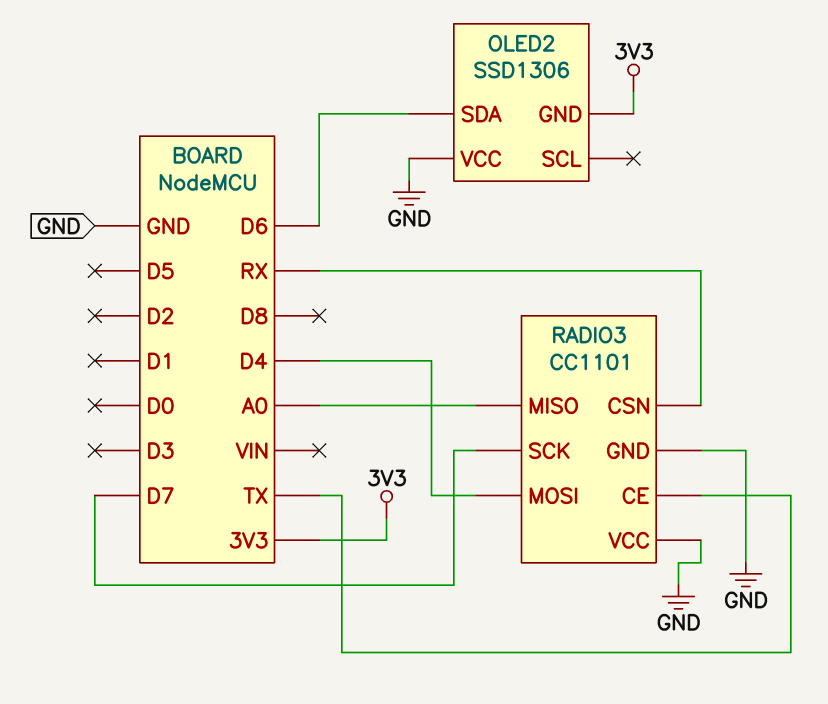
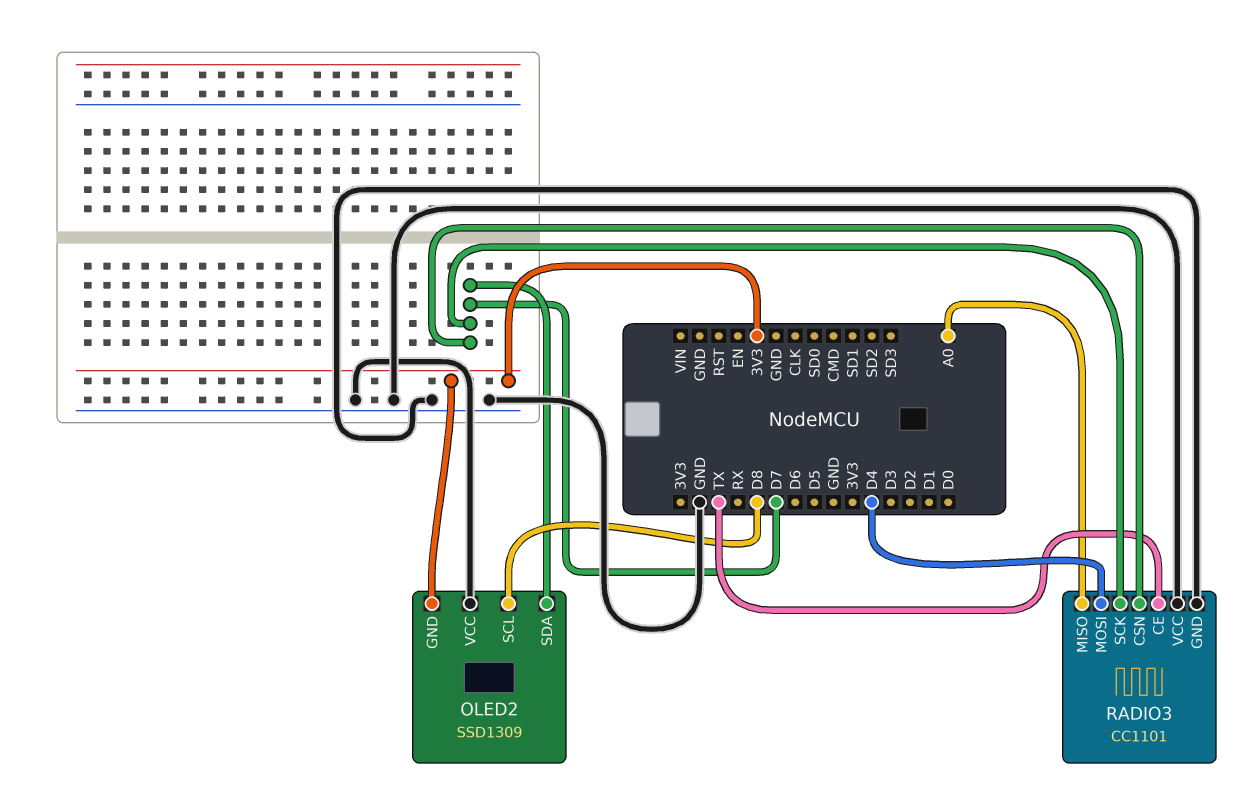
OLED2: SSD1306 -> SSD1309
OLED2 pin SCL: none -> D8
OLED2 pin SDA: D6 -> D7
RADIO3 pin CSN: RX -> D7

